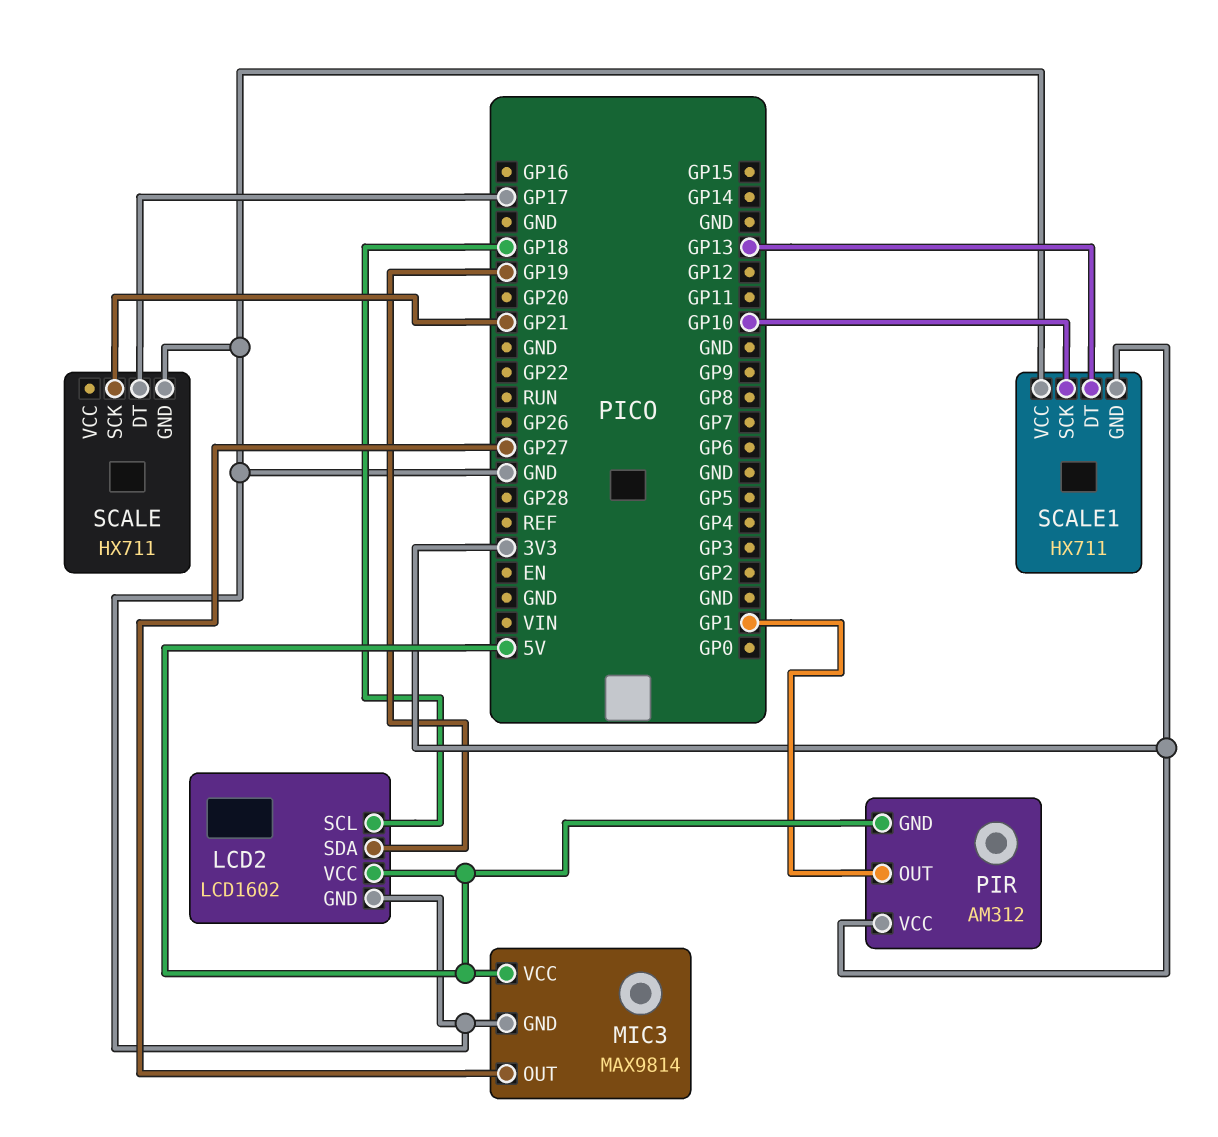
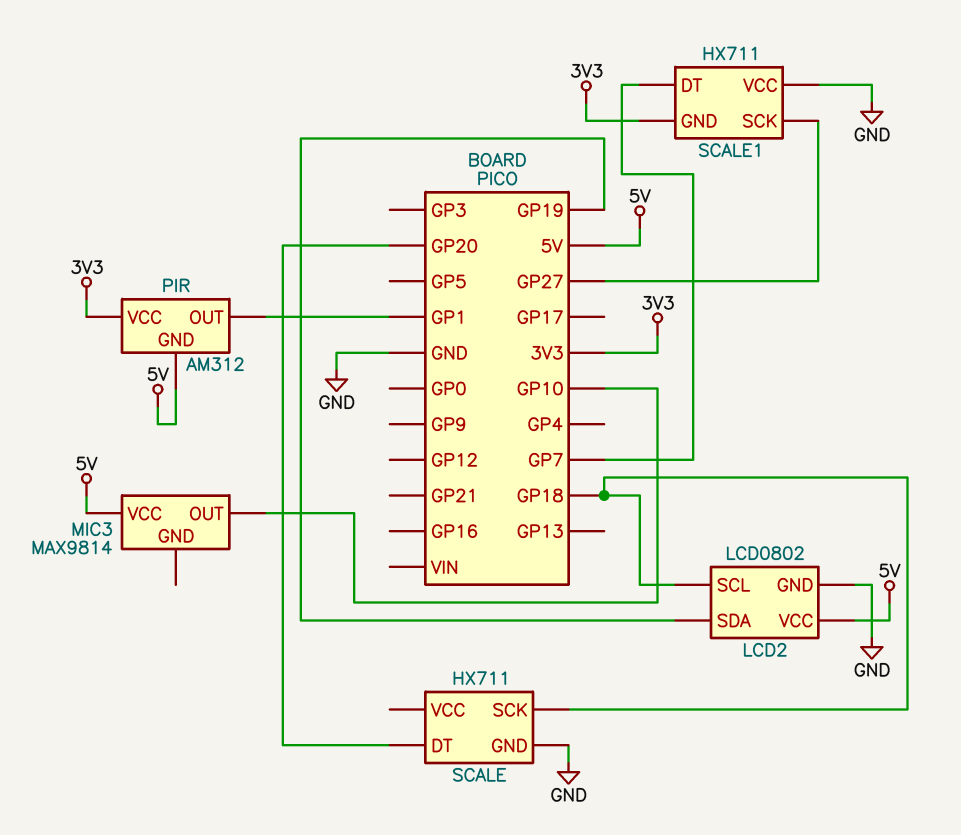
LCD2: LCD1602 -> LCD0802
MIC3 pin GND: GND -> none
MIC3 pin OUT: GP27 -> GP10
SCALE pin DT: GP17 -> GP20
SCALE pin SCK: GP21 -> GP18
SCALE1 pin DT: GP13 -> GP7
SCALE1 pin SCK: GP10 -> GP27

